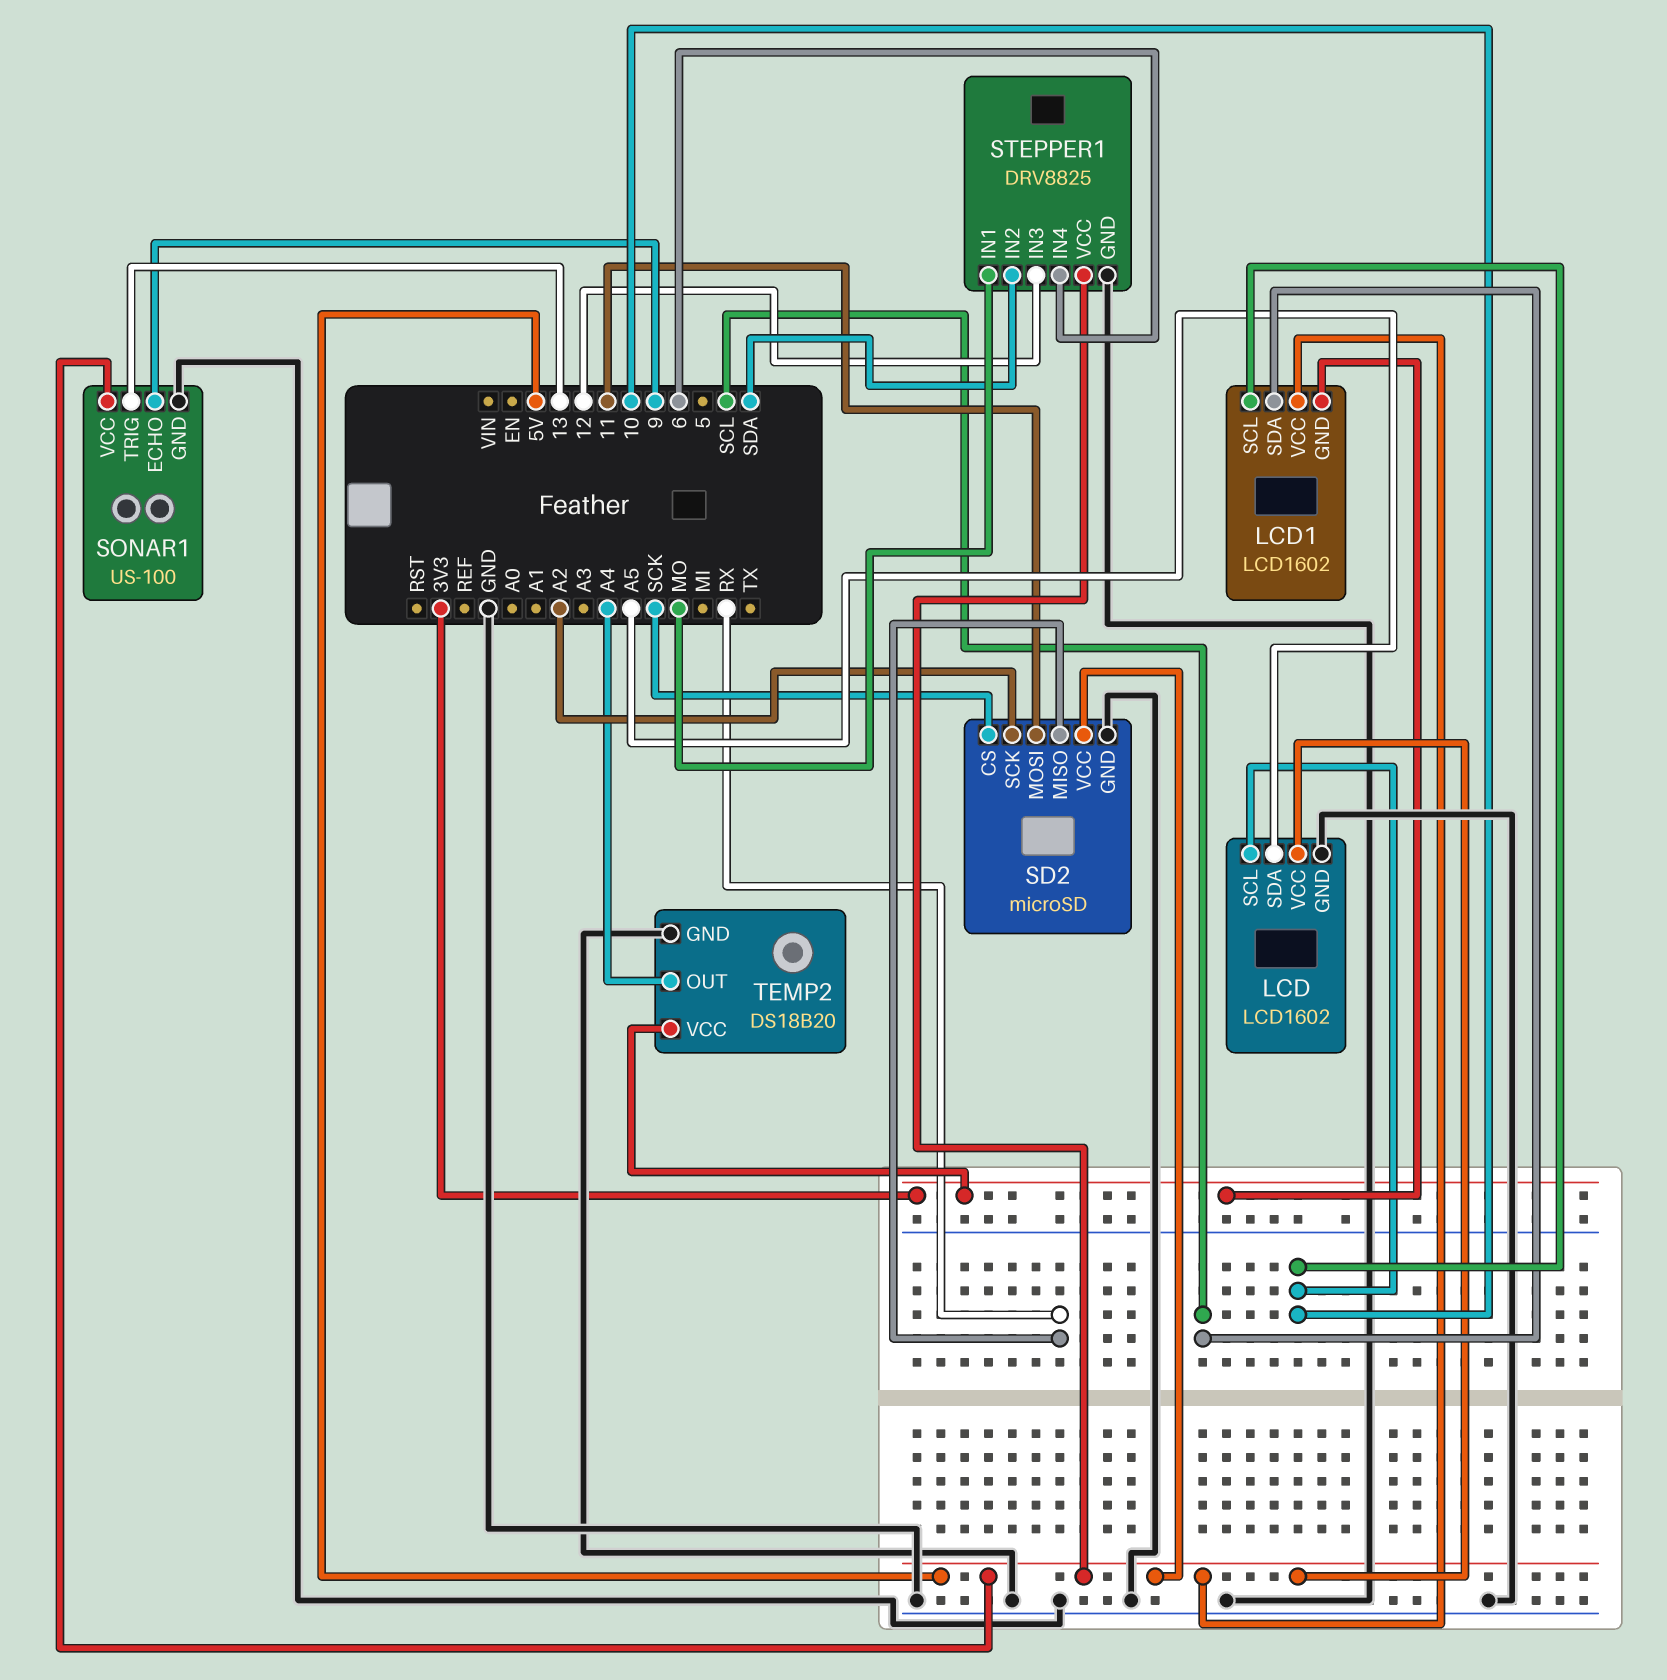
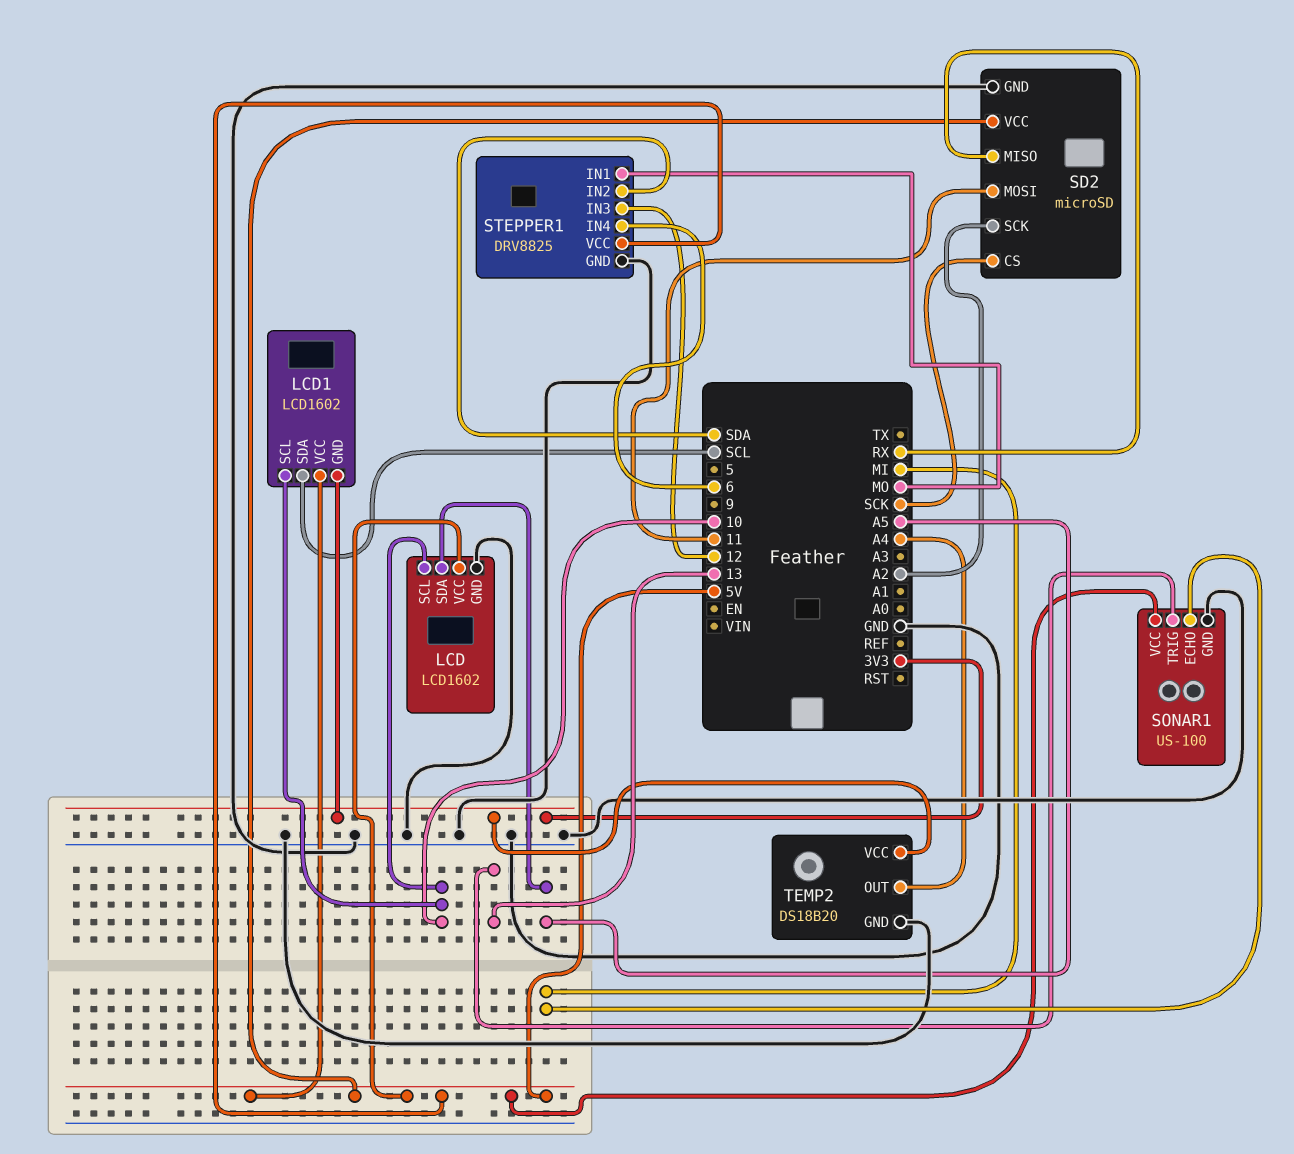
SONAR1 pin ECHO: 9 -> MI

